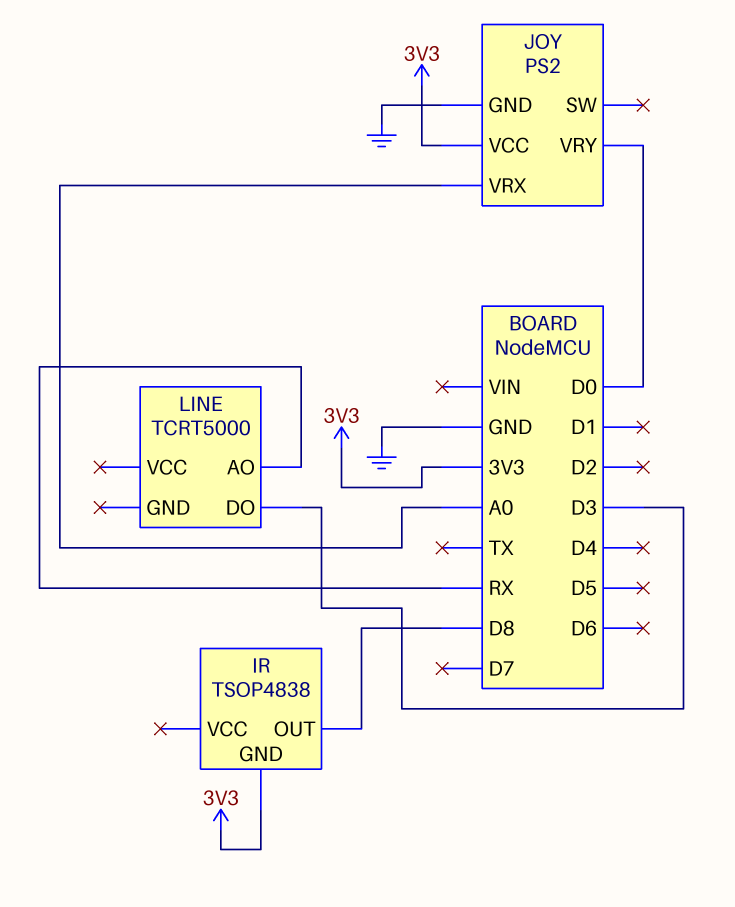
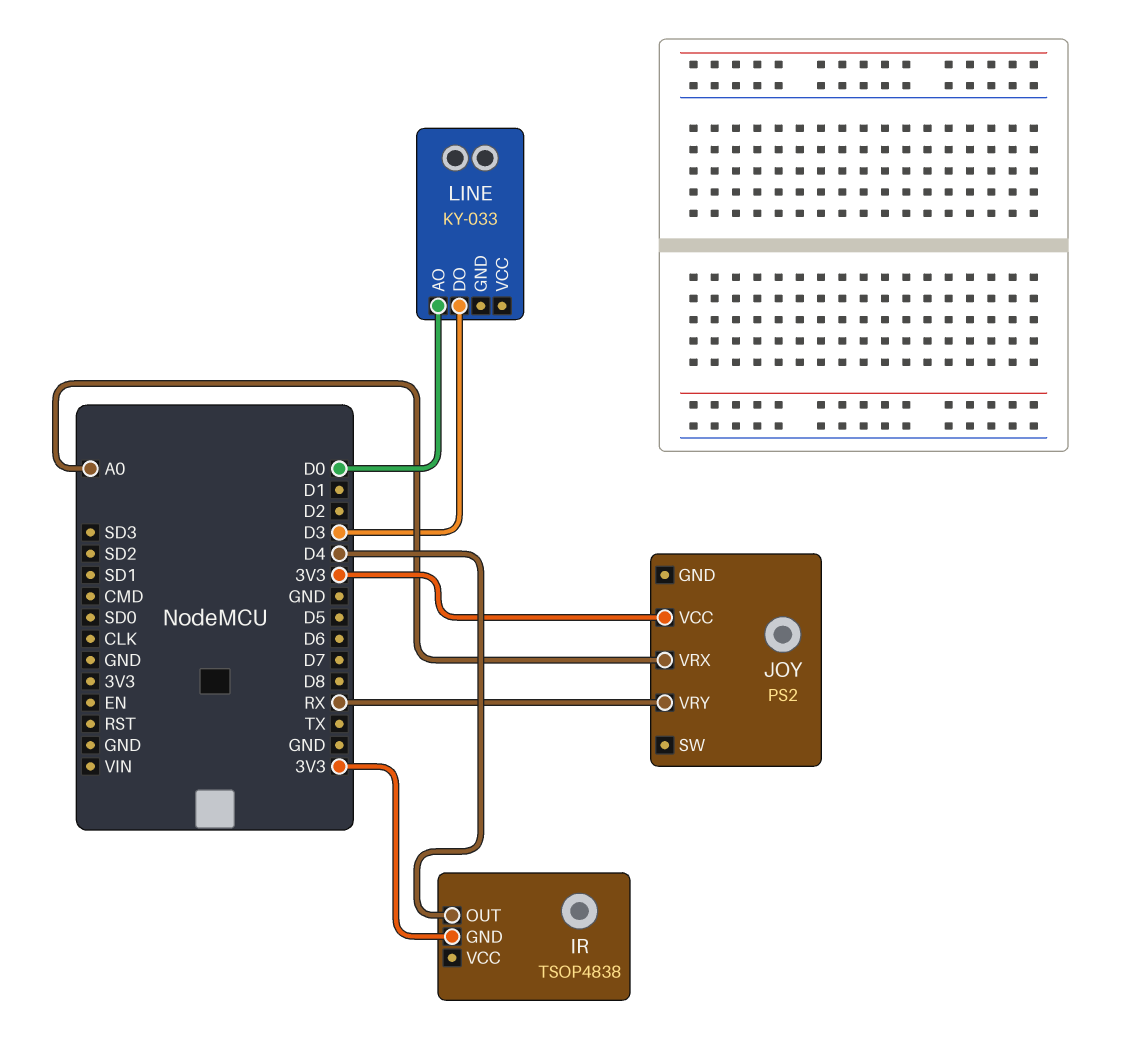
IR pin OUT: D8 -> D4
JOY pin GND: GND -> none
JOY pin VRY: D0 -> RX
LINE: TCRT5000 -> KY-033
LINE pin AO: RX -> D0

